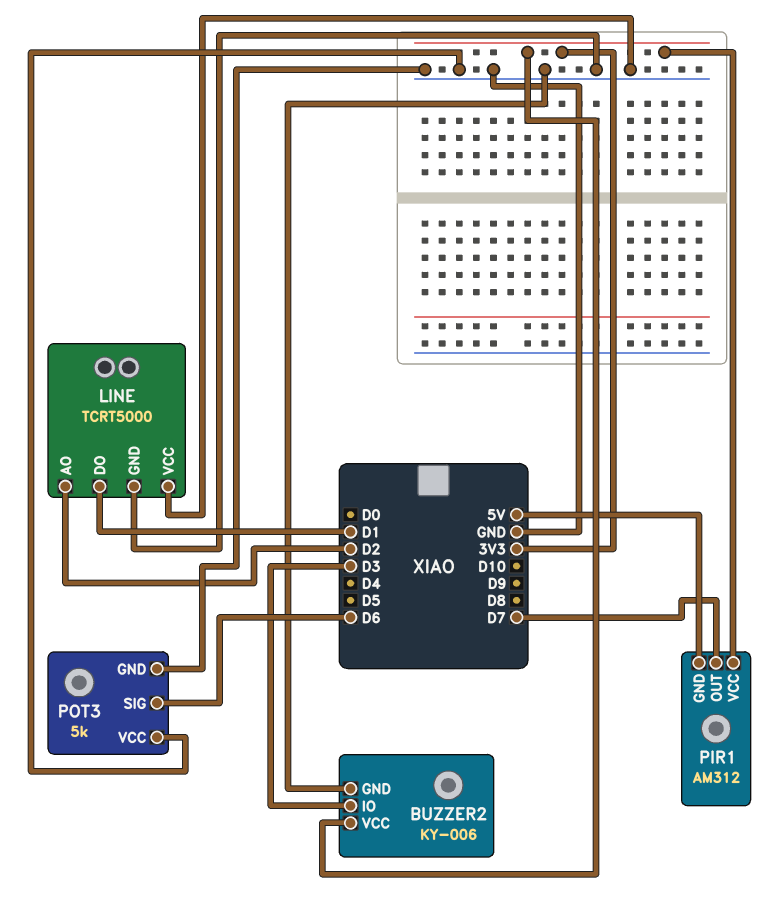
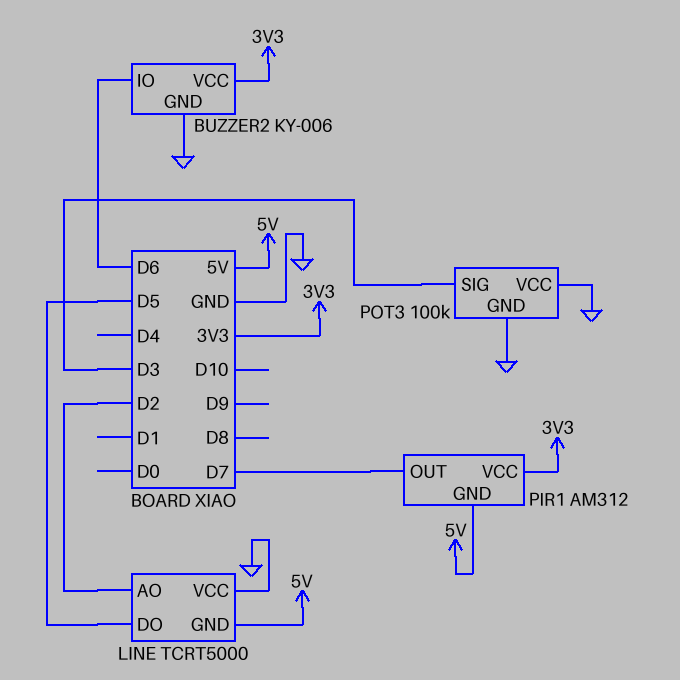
BUZZER2 pin IO: D3 -> D6
LINE pin DO: D1 -> D5
LINE pin GND: GND -> 5V
POT3: 5k -> 100k
POT3 pin SIG: D6 -> D3

